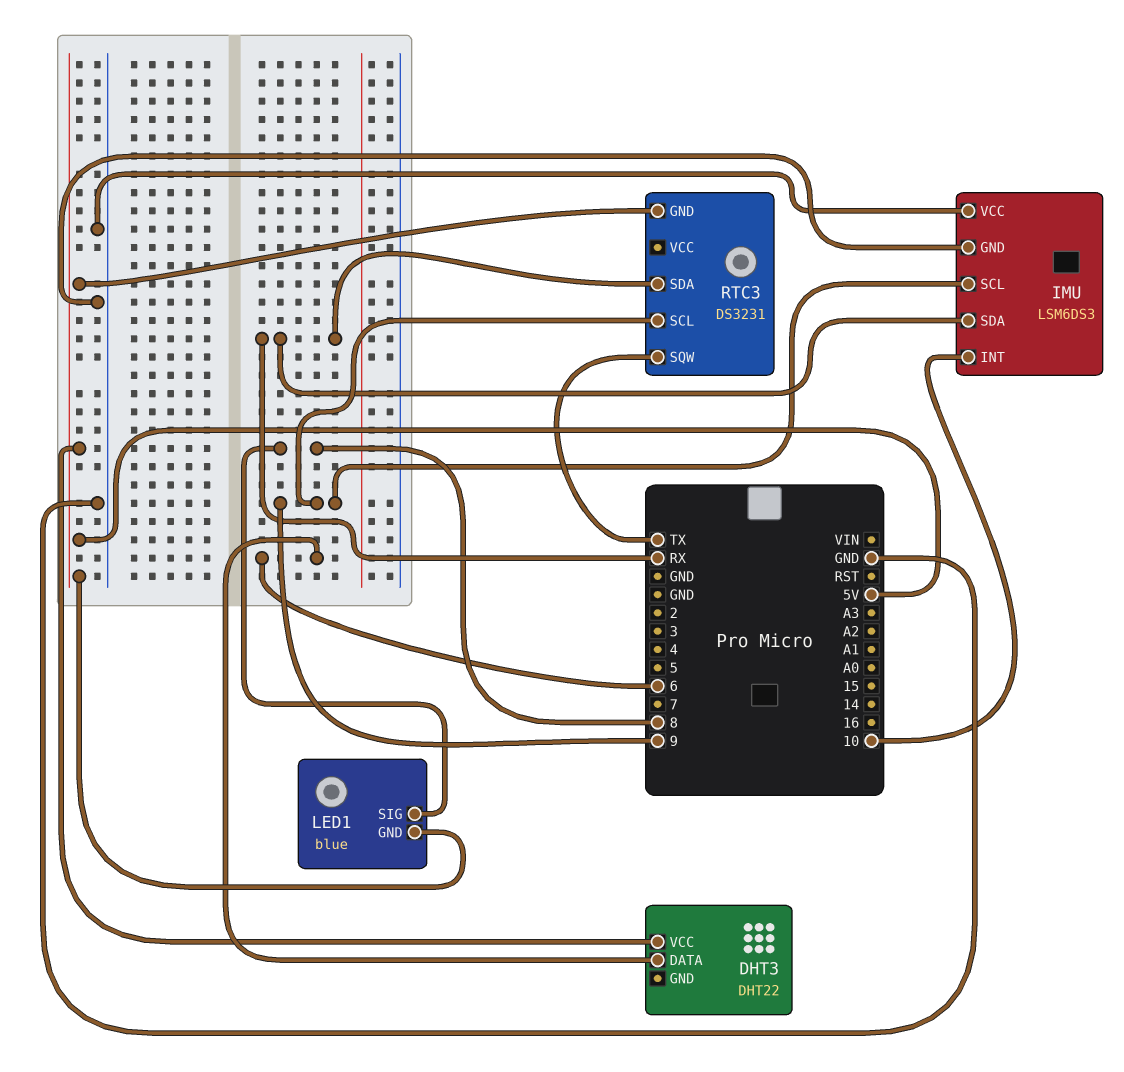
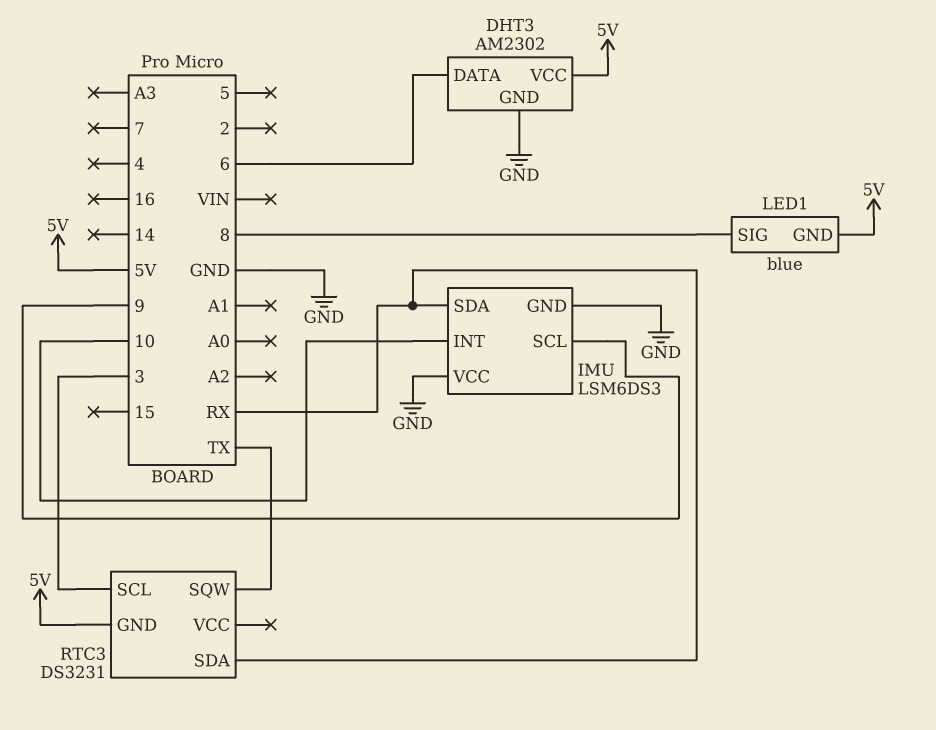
DHT3: DHT22 -> AM2302
DHT3 pin GND: none -> GND
RTC3 pin SCL: 9 -> 3

